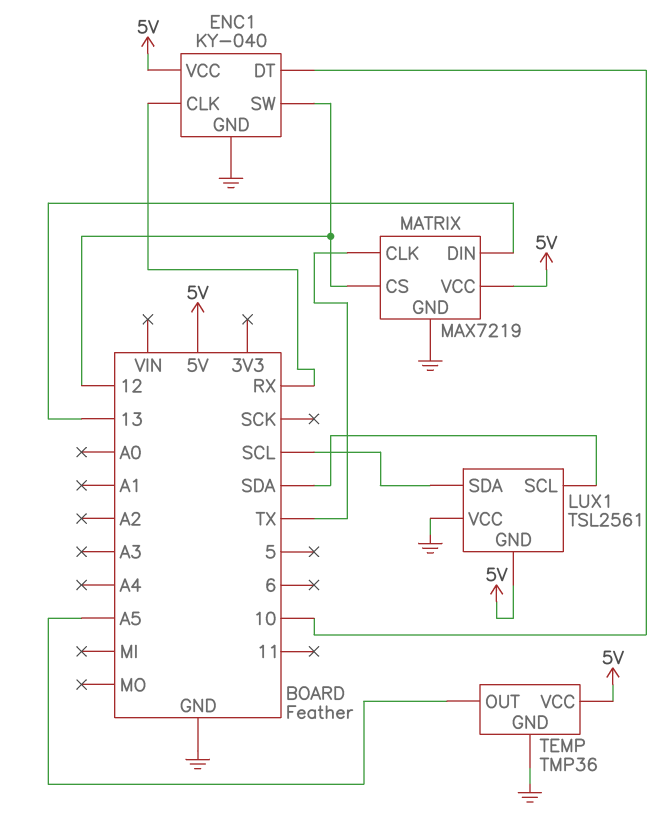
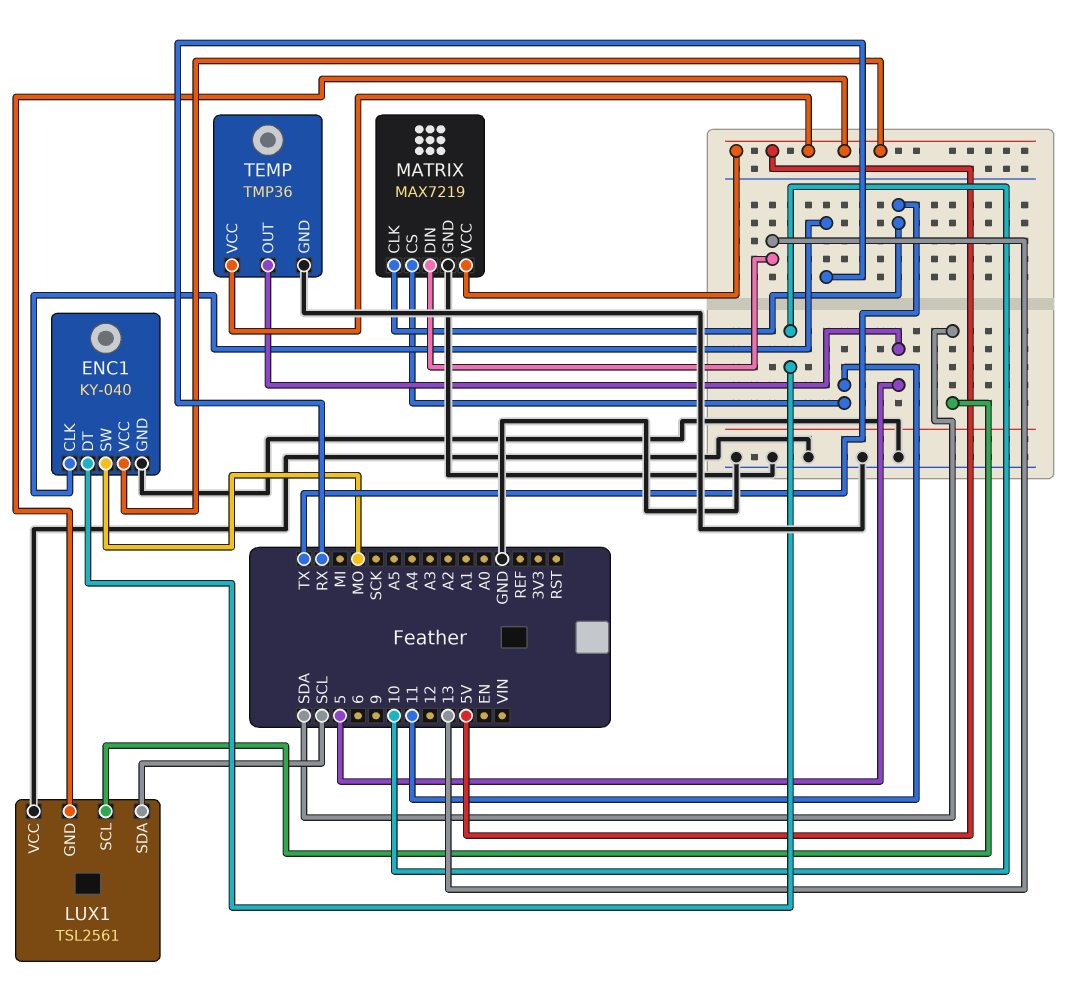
ENC1 pin SW: 12 -> MO
MATRIX pin CS: 12 -> 11
TEMP pin OUT: A5 -> 5

